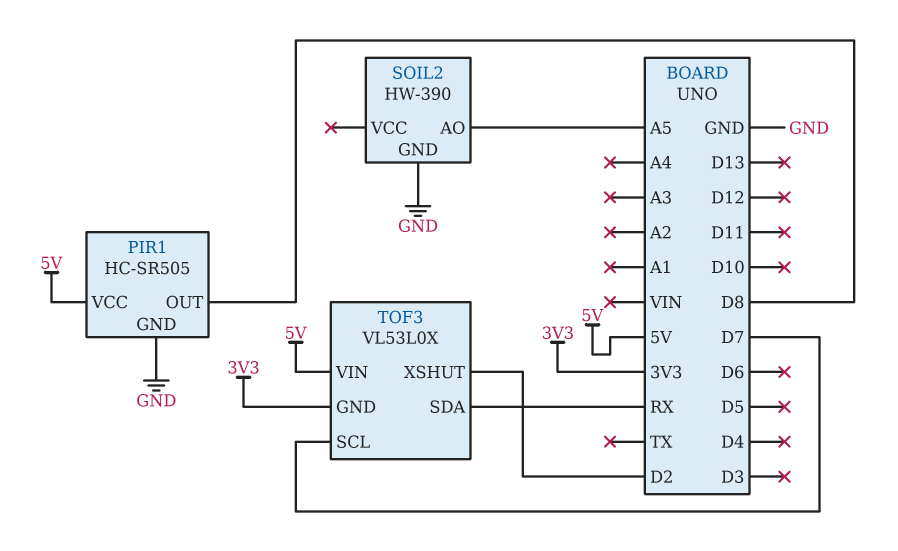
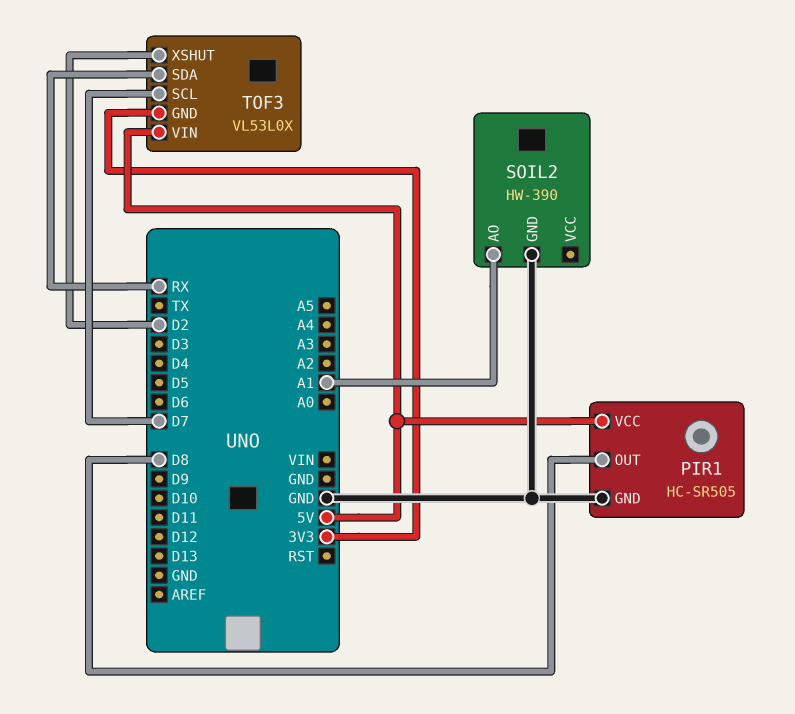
SOIL2 pin AO: A5 -> A1

